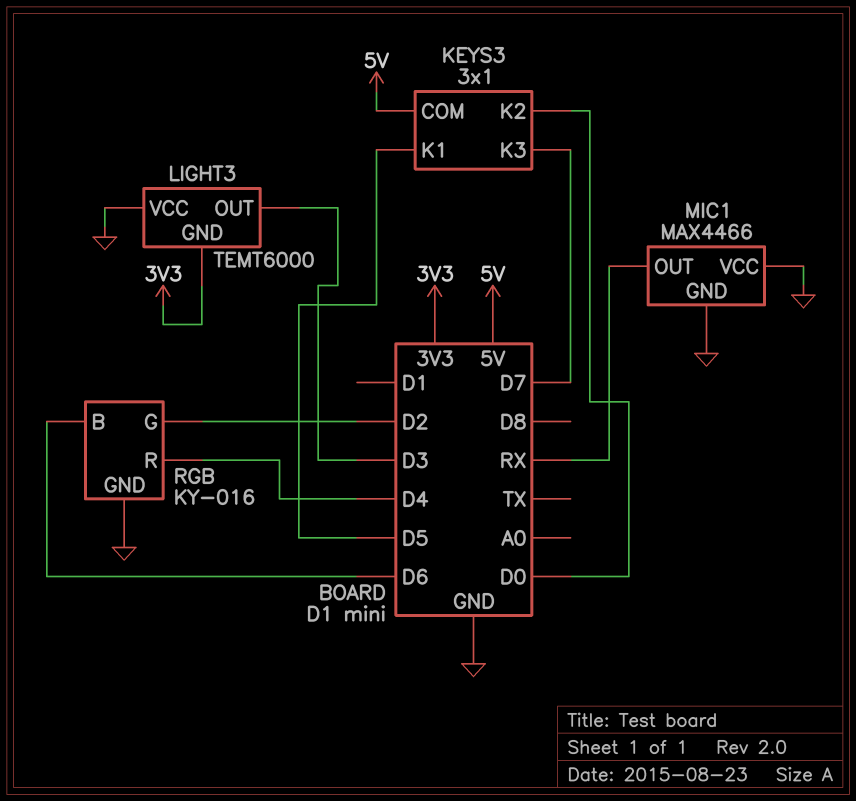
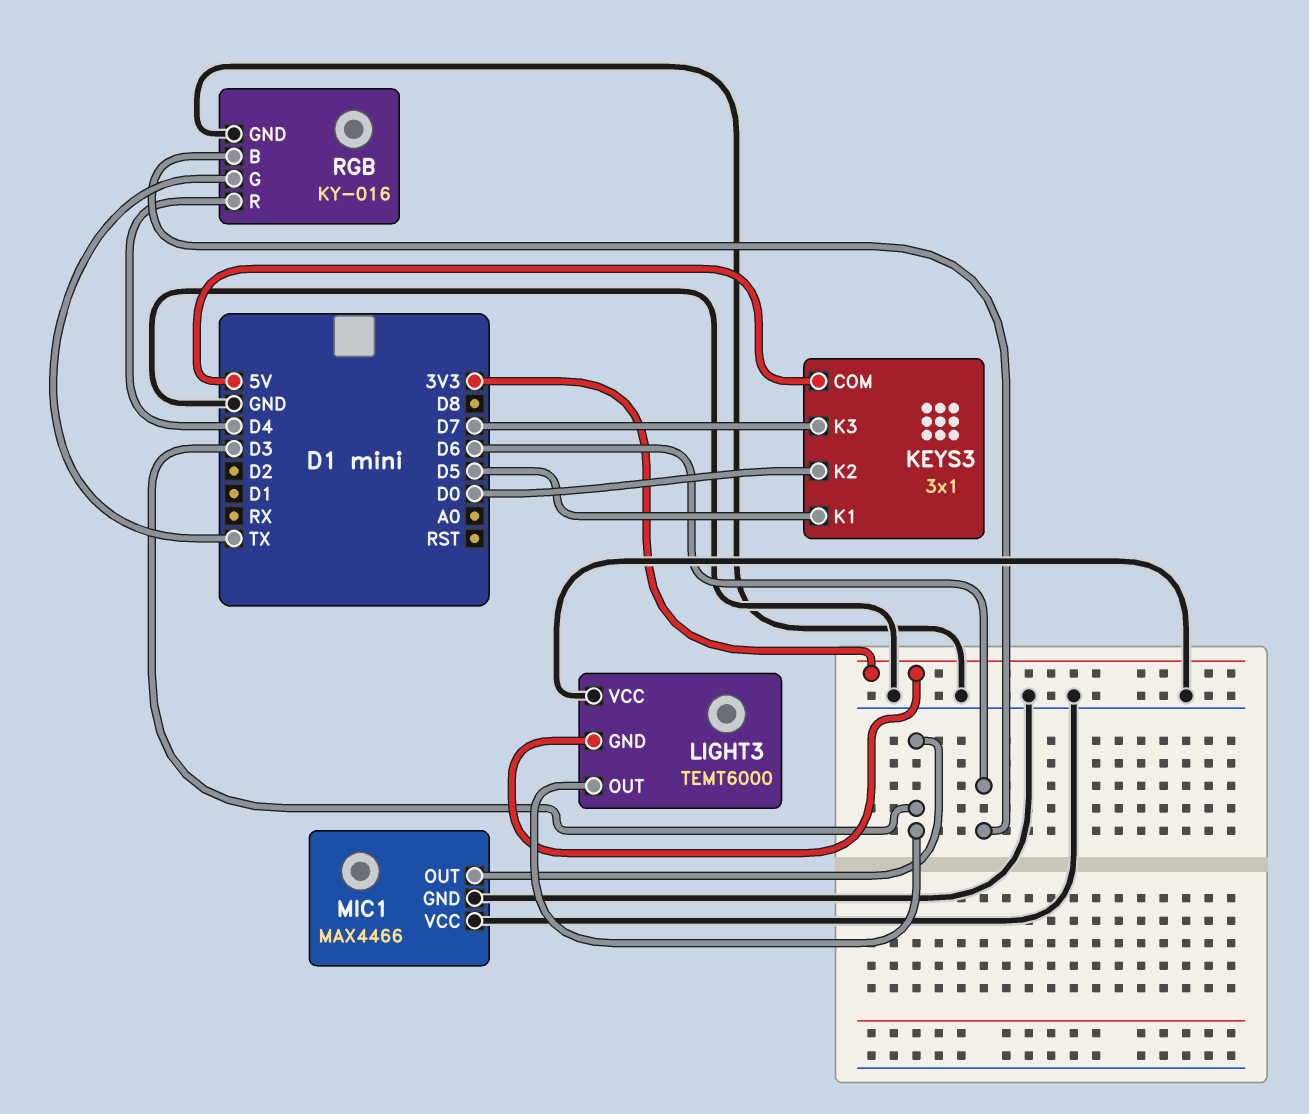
MIC1 pin OUT: RX -> D3
RGB pin G: D2 -> TX

